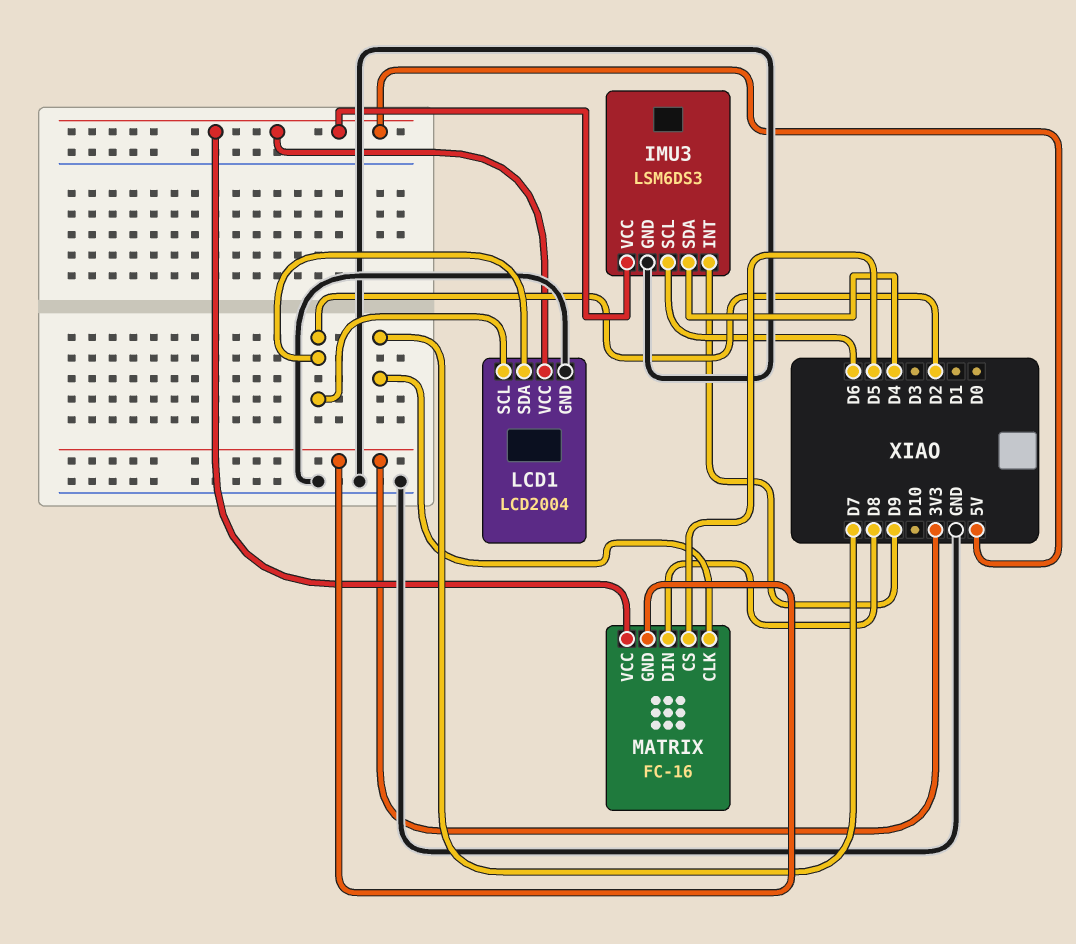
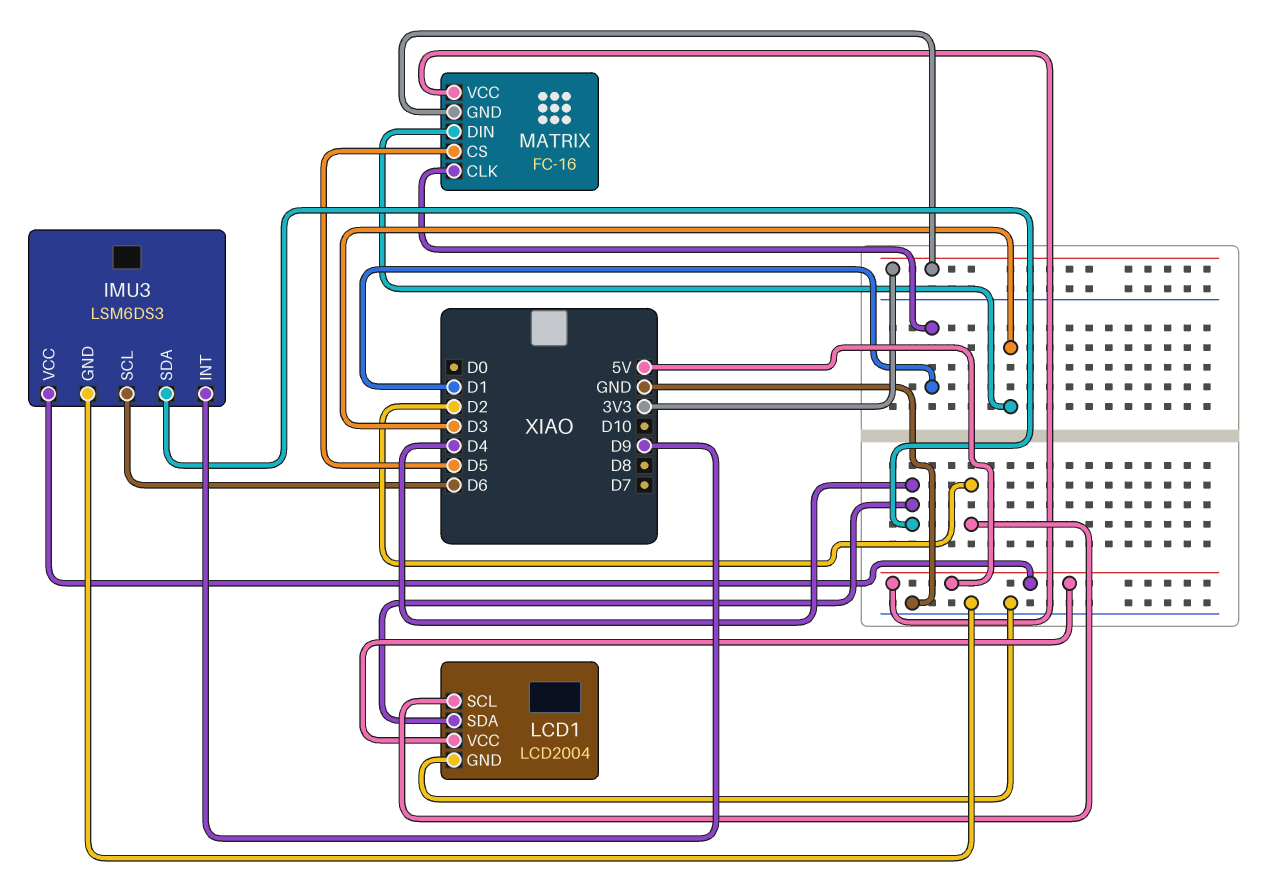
LCD1 pin SDA: D2 -> D4
MATRIX pin CLK: D7 -> D1
MATRIX pin DIN: D8 -> D3

